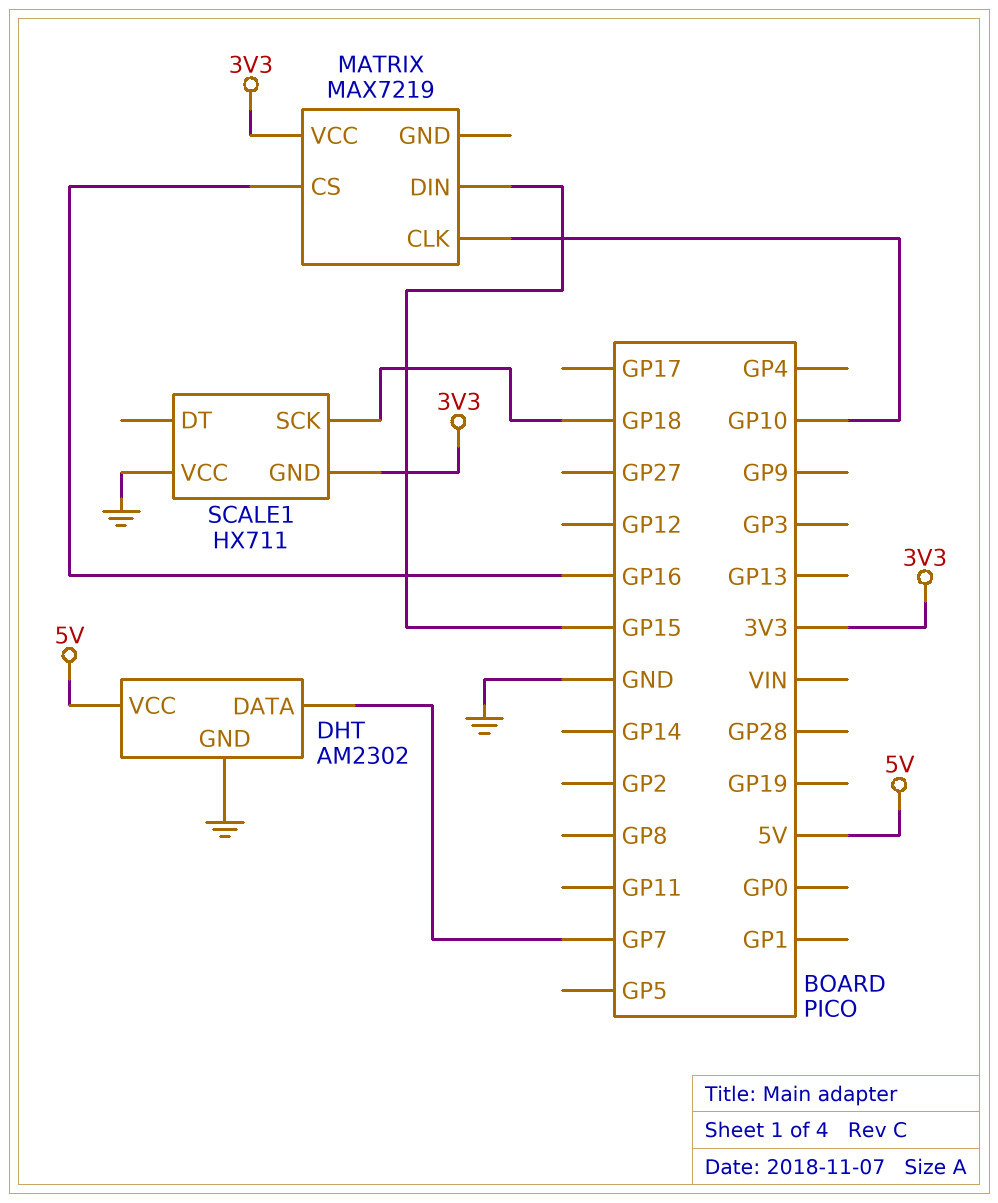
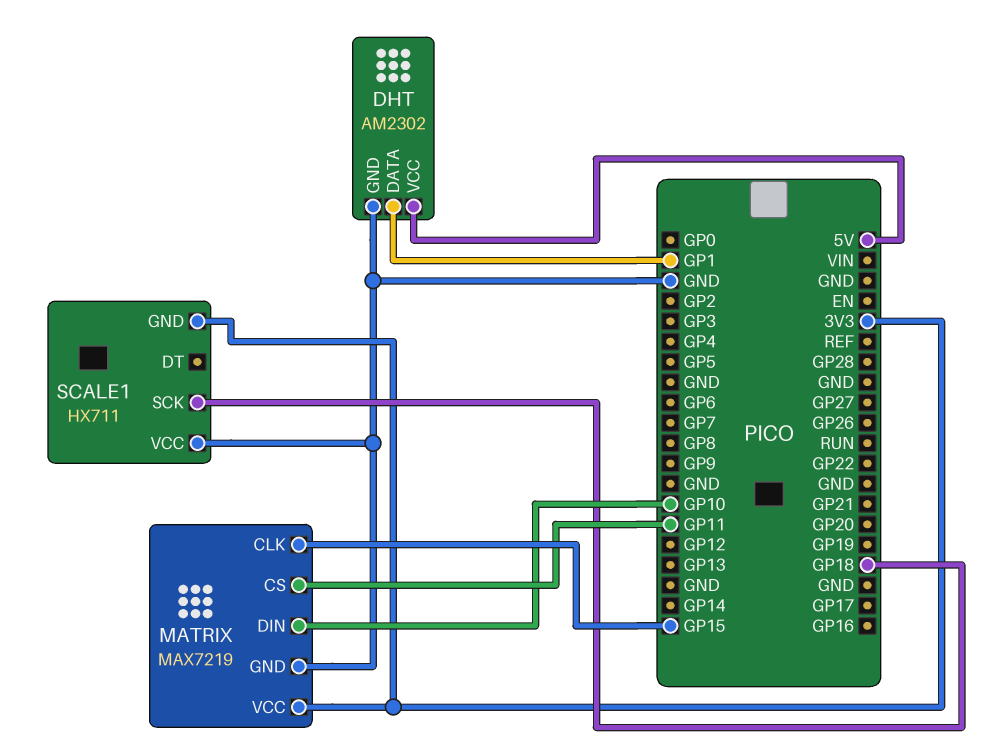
DHT pin DATA: GP7 -> GP1
MATRIX pin CLK: GP10 -> GP15
MATRIX pin CS: GP16 -> GP11
MATRIX pin DIN: GP15 -> GP10
MATRIX pin GND: none -> GND

